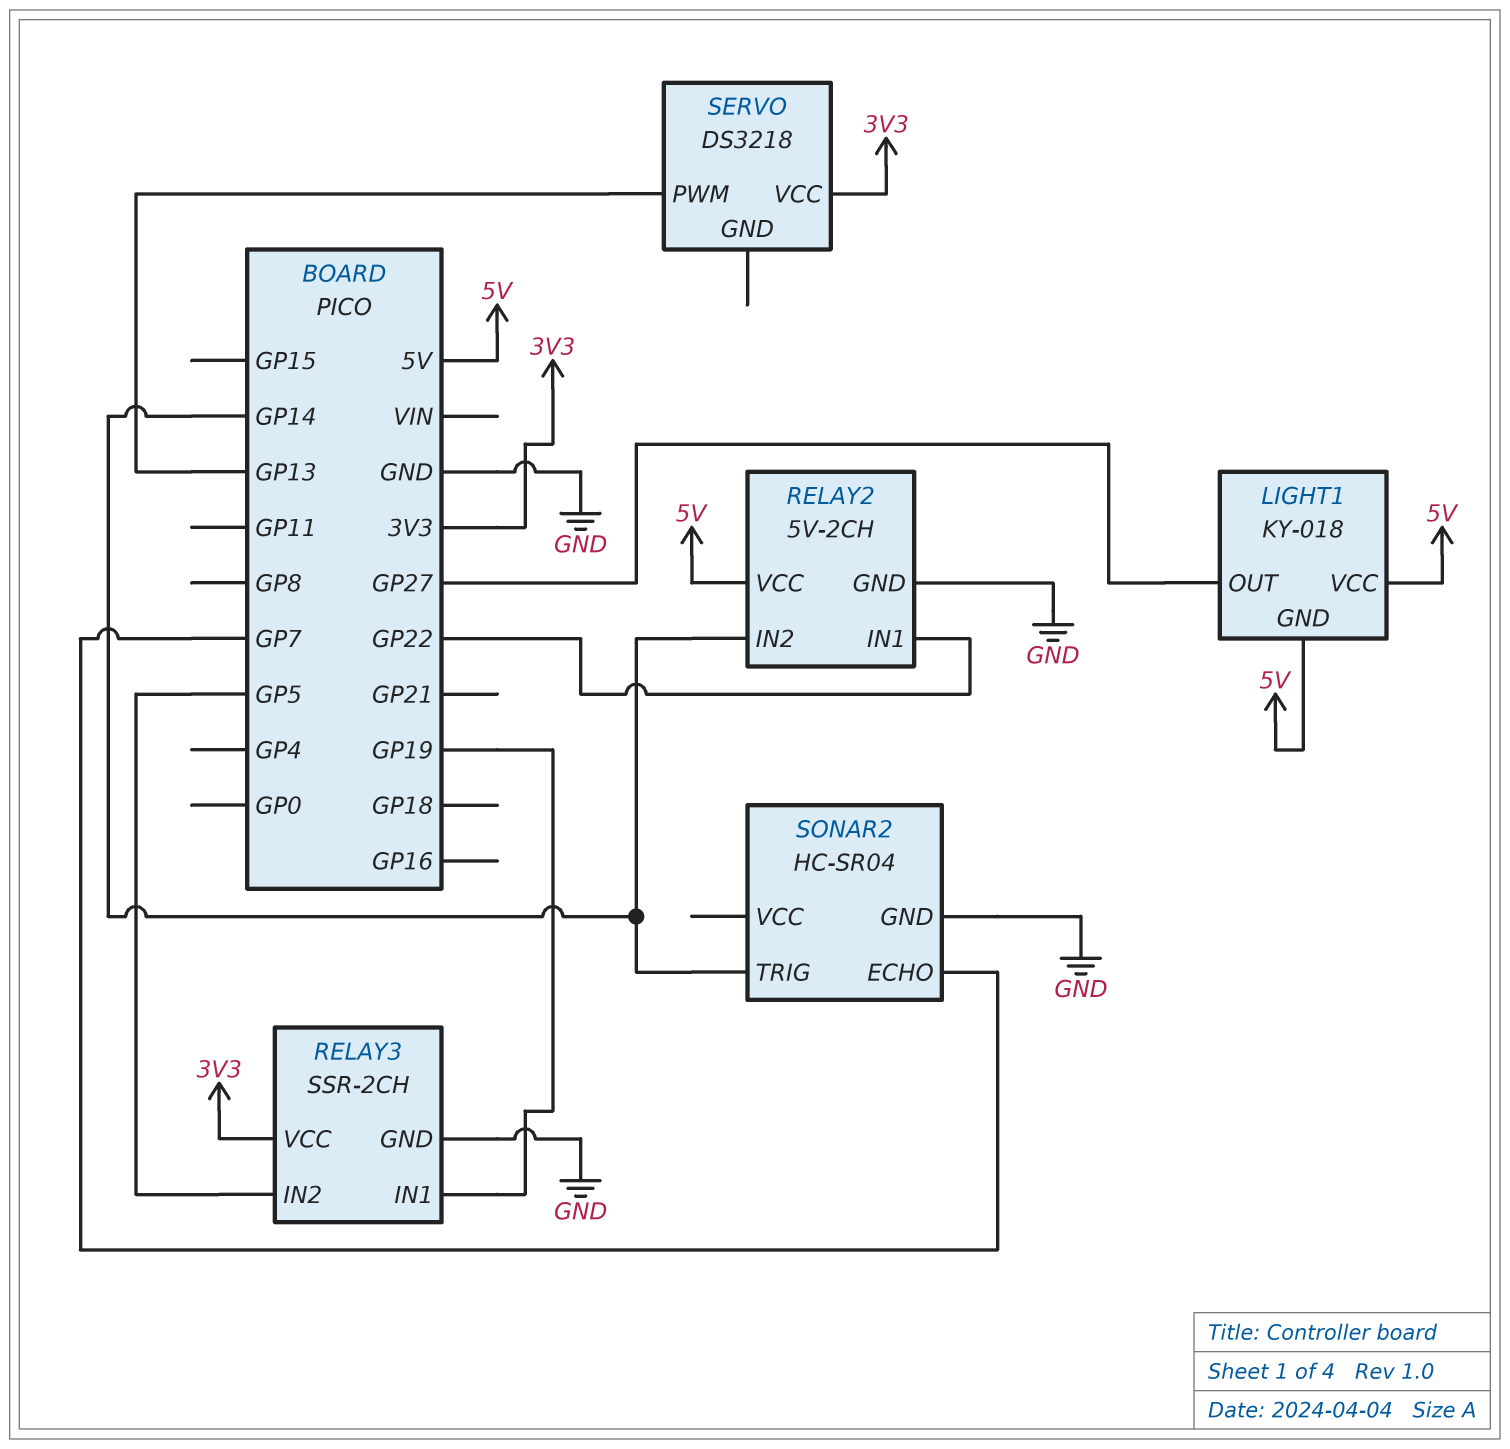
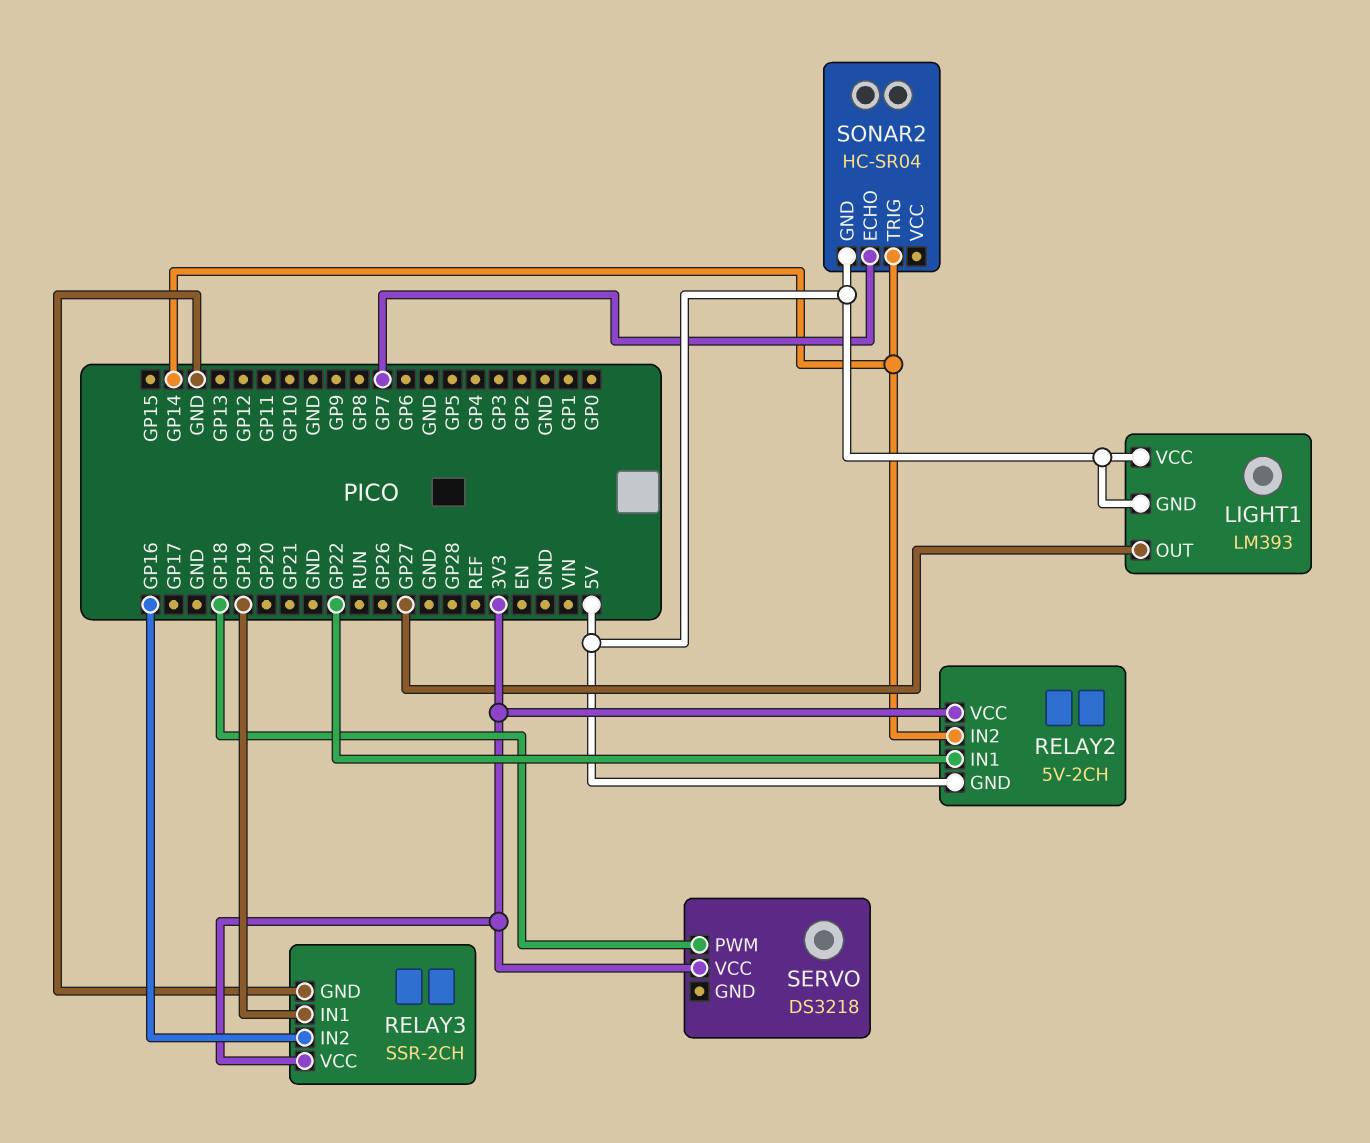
LIGHT1: KY-018 -> LM393
RELAY2 pin GND: GND -> 5V
RELAY2 pin VCC: 5V -> 3V3
RELAY3 pin IN2: GP5 -> GP16
SERVO pin PWM: GP13 -> GP18
SONAR2 pin GND: GND -> 5V

